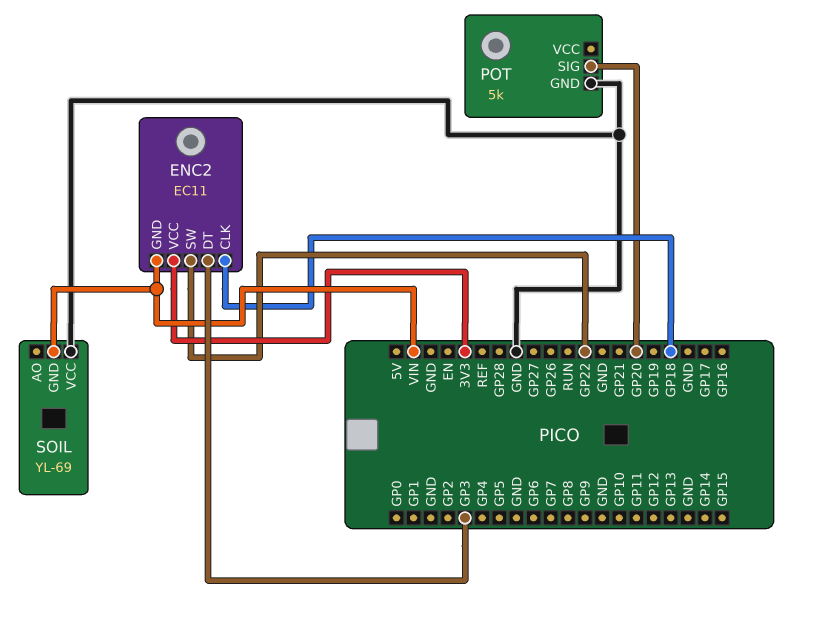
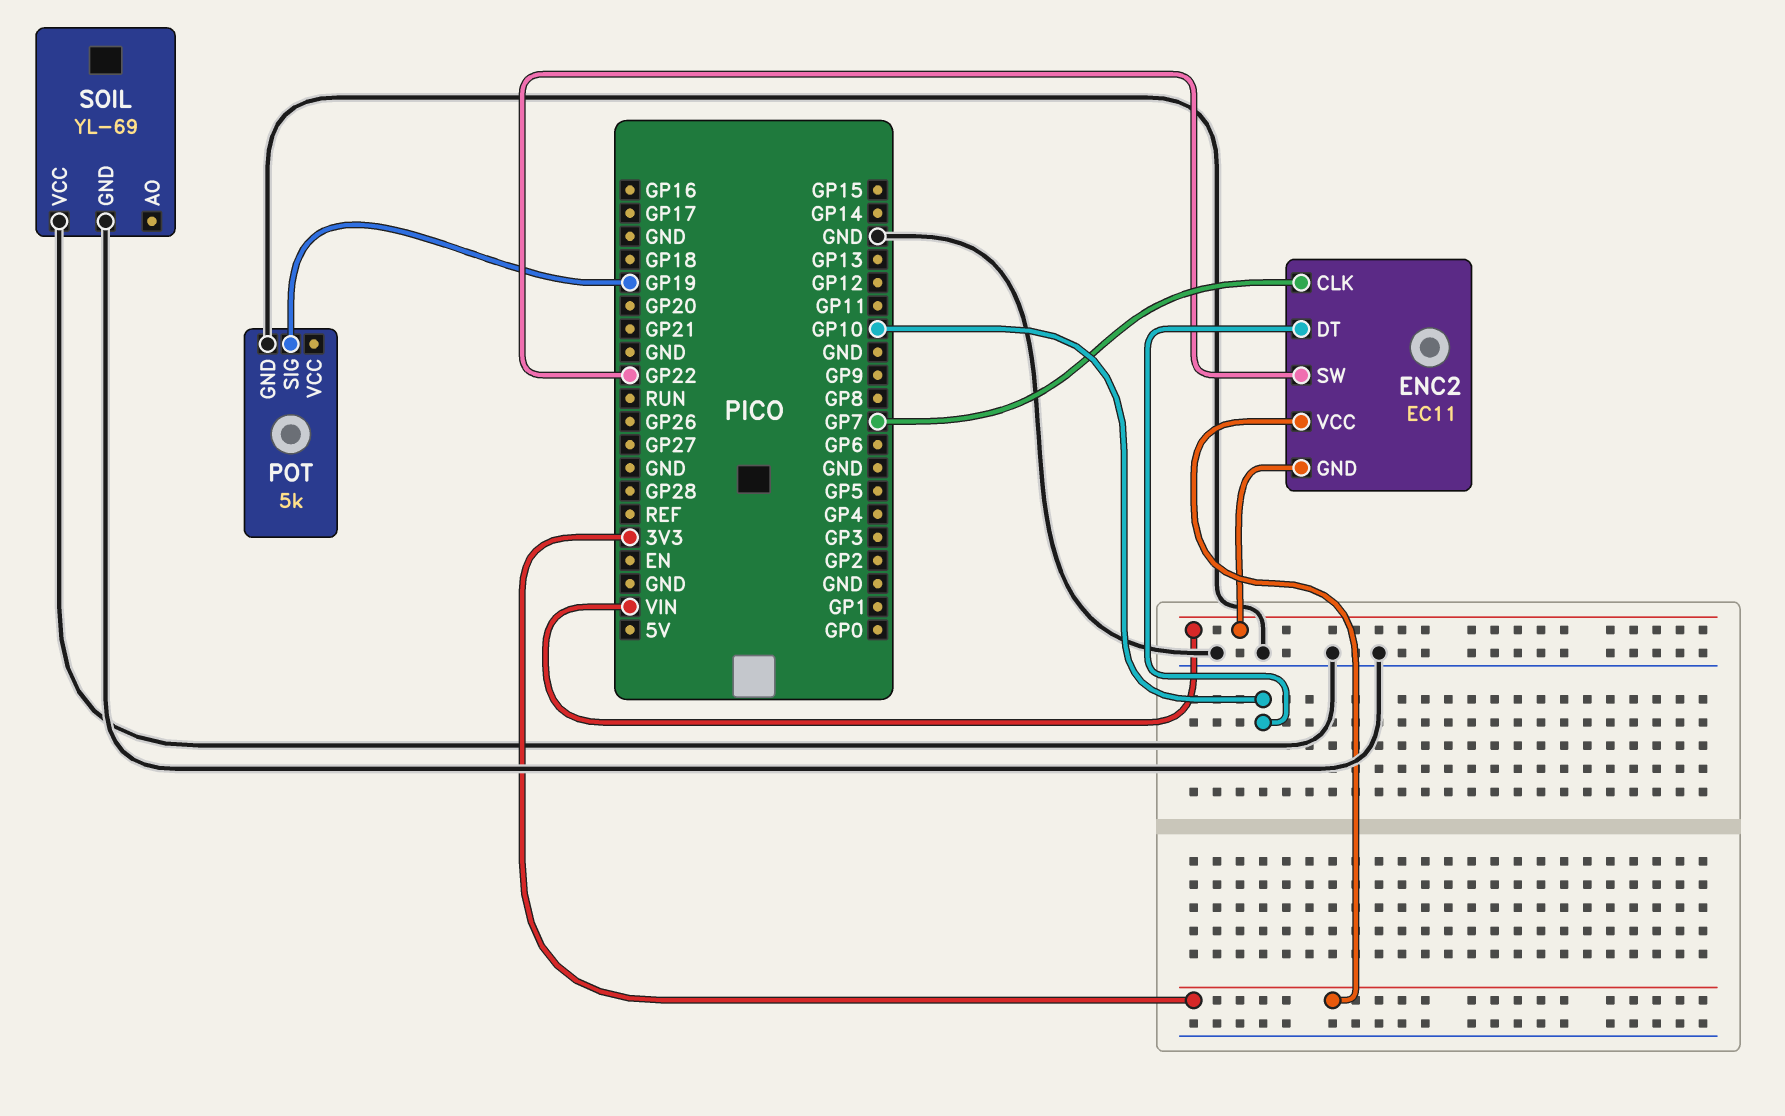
ENC2 pin CLK: GP18 -> GP7
ENC2 pin DT: GP3 -> GP10
POT pin SIG: GP20 -> GP19
SOIL pin GND: VIN -> GND

